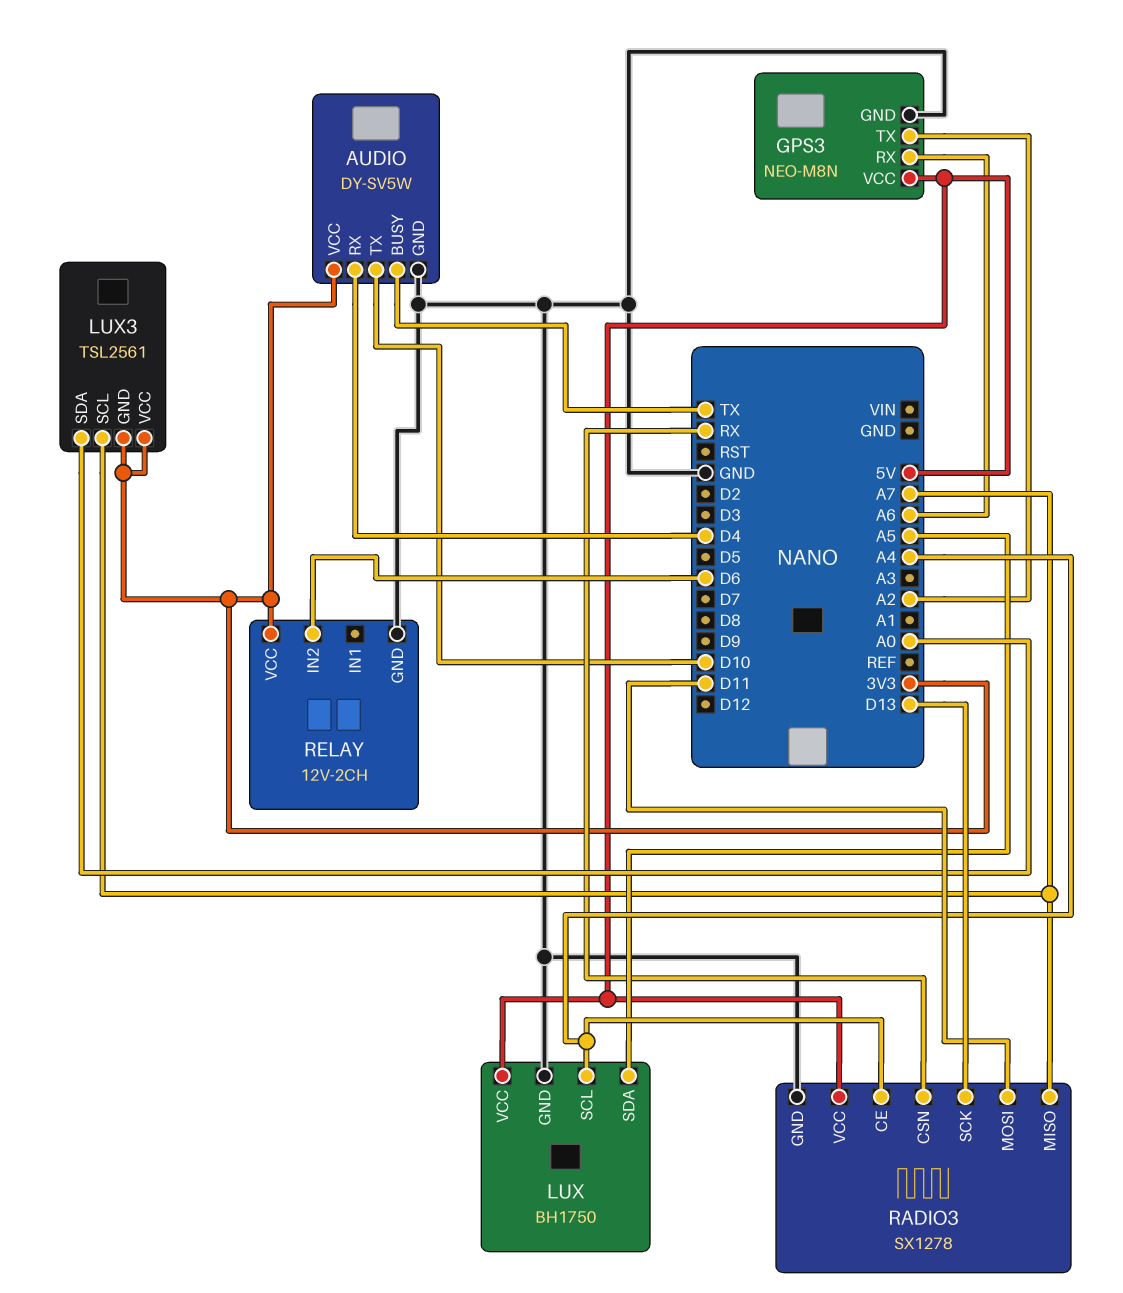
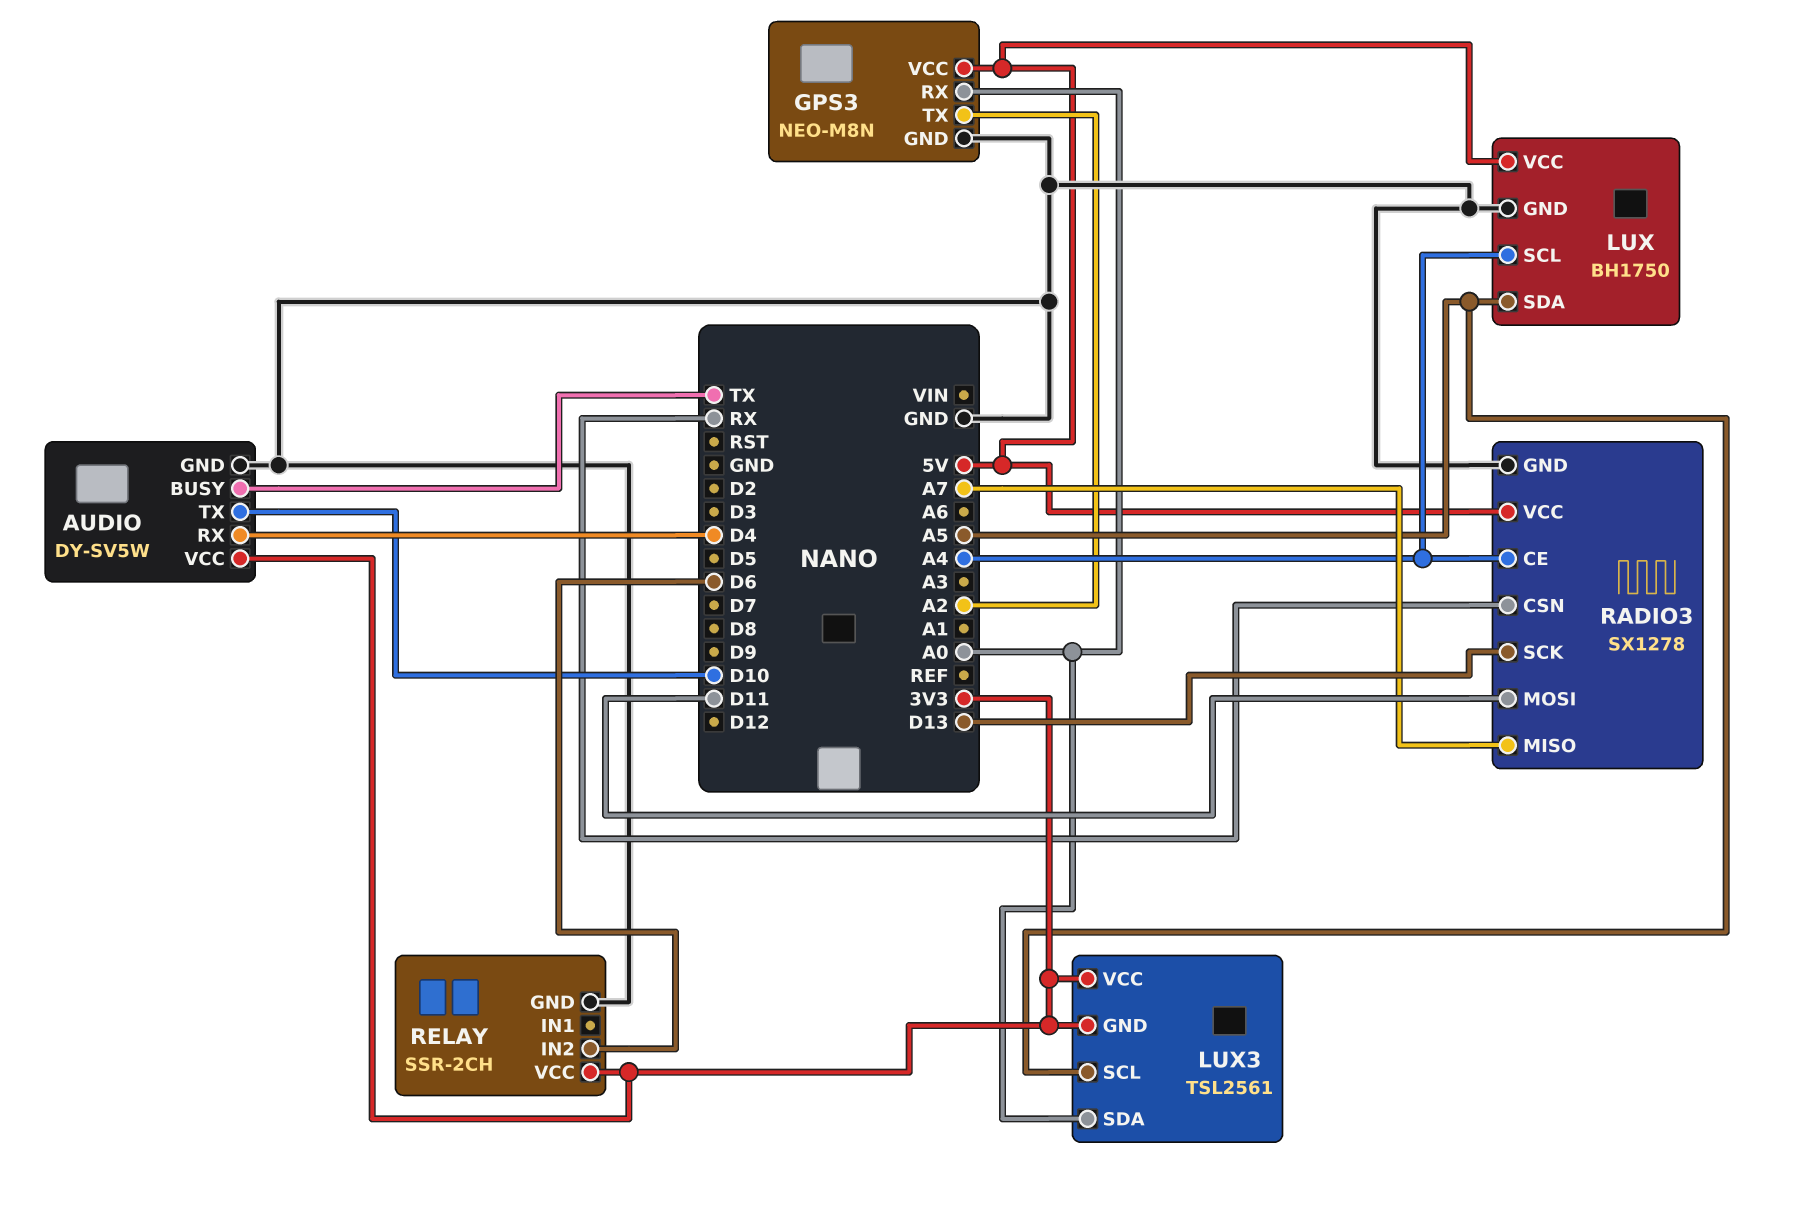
GPS3 pin RX: A6 -> A0
LUX3 pin SCL: A7 -> A5
RELAY: 12V-2CH -> SSR-2CH

